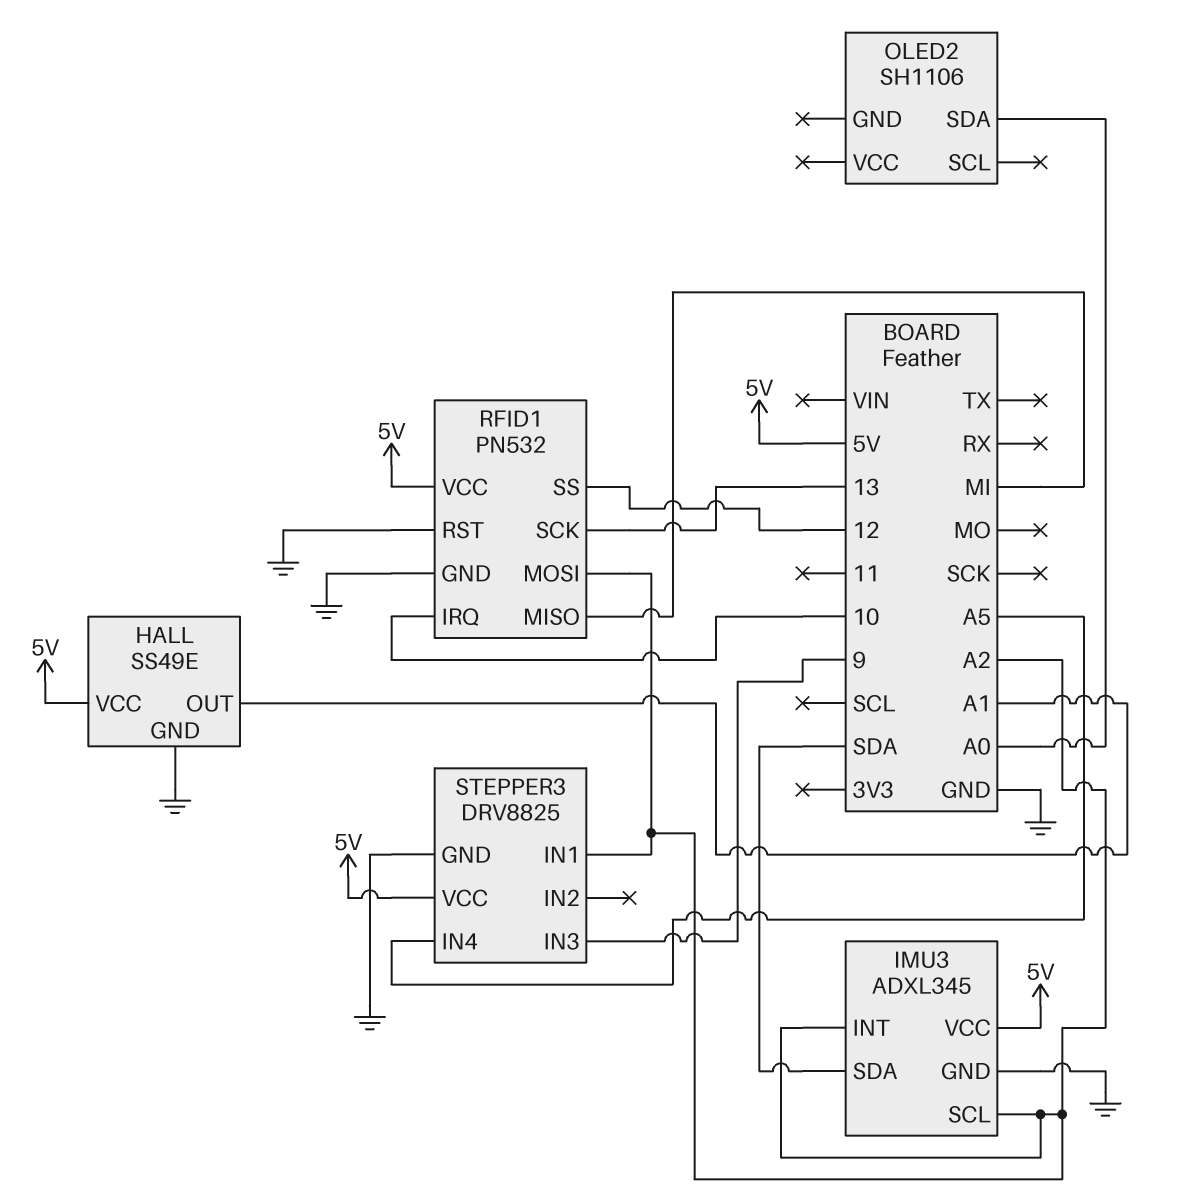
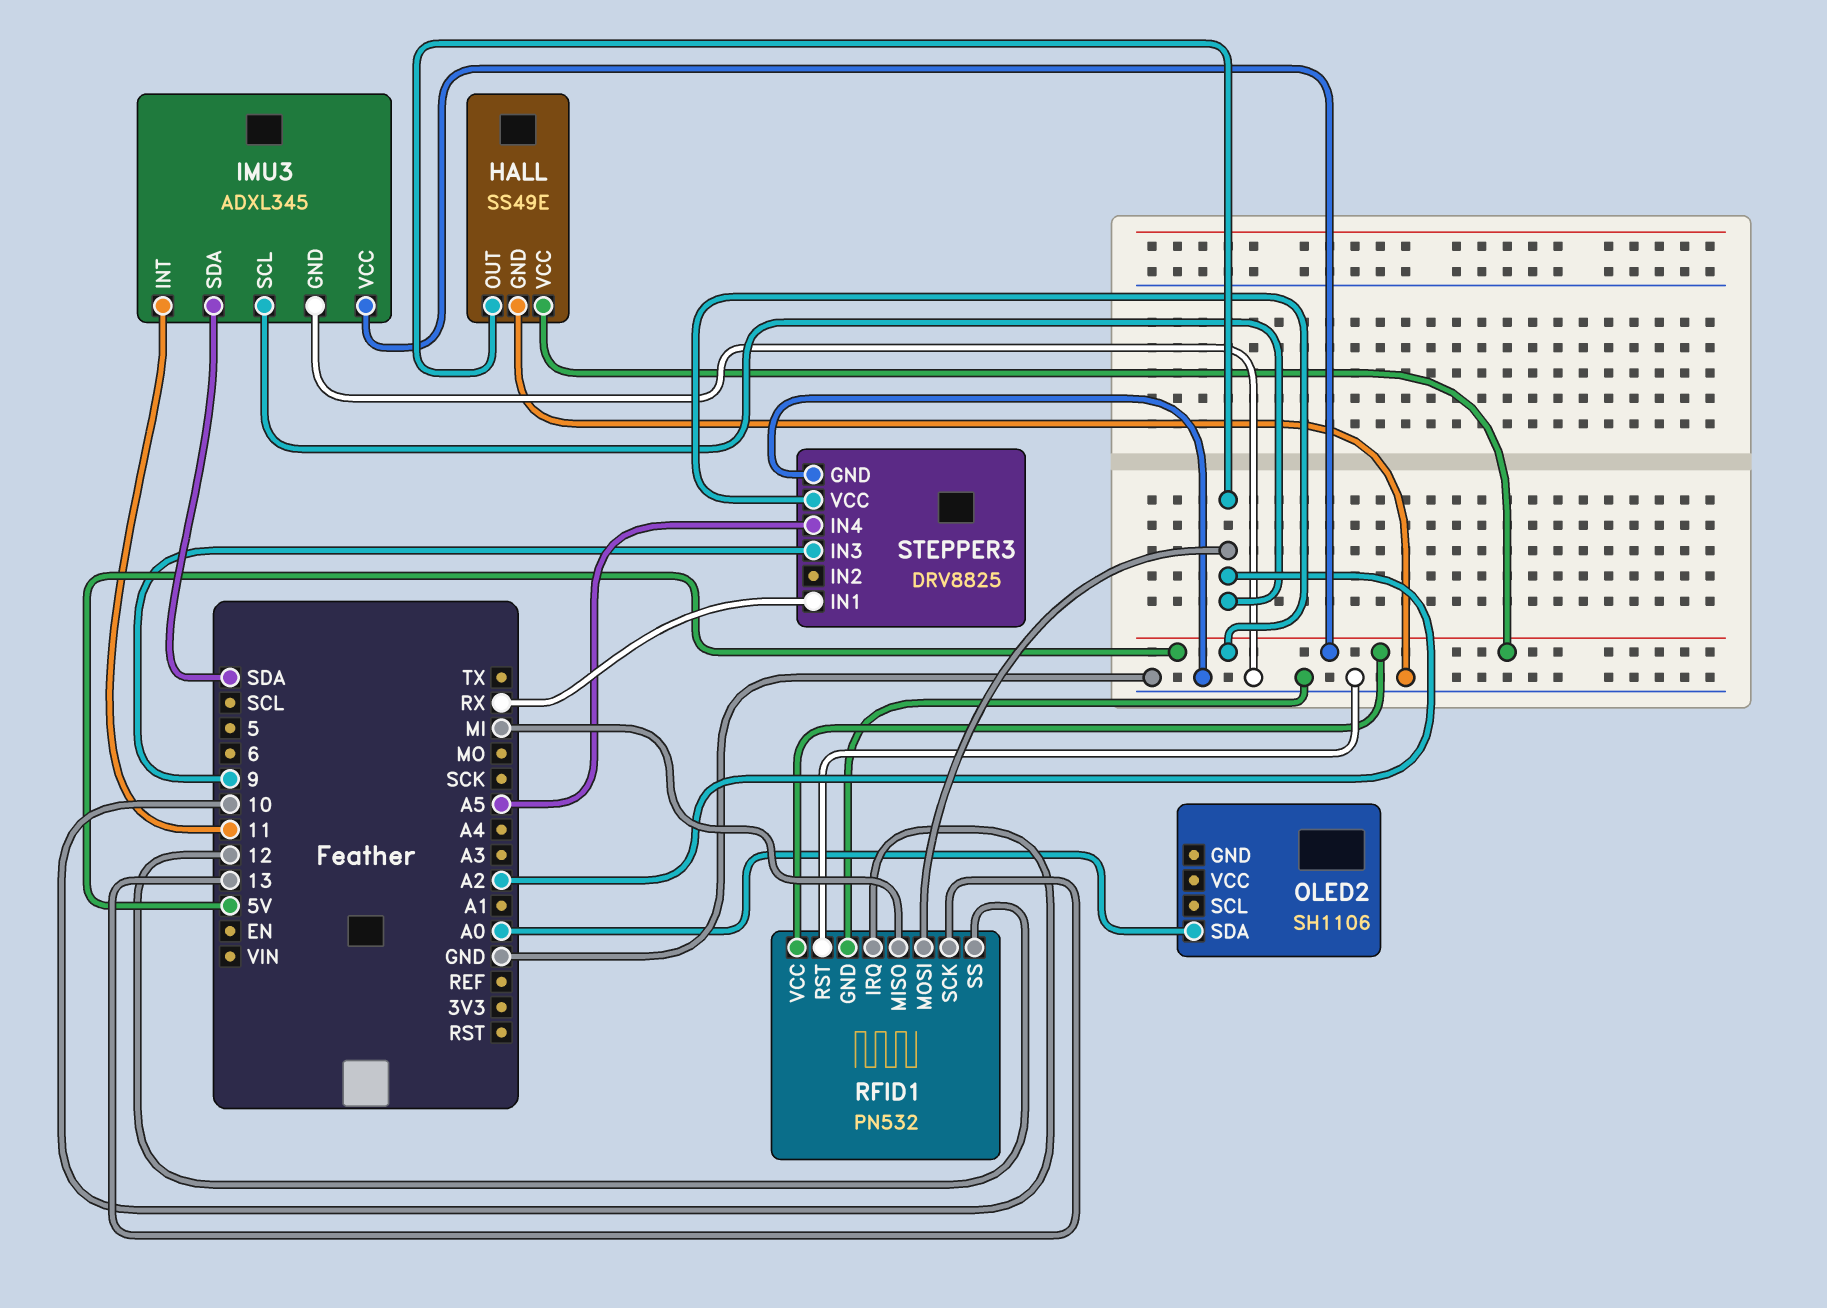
HALL pin OUT: A1 -> A2
IMU3 pin INT: A2 -> 11
STEPPER3 pin IN1: A2 -> RX

